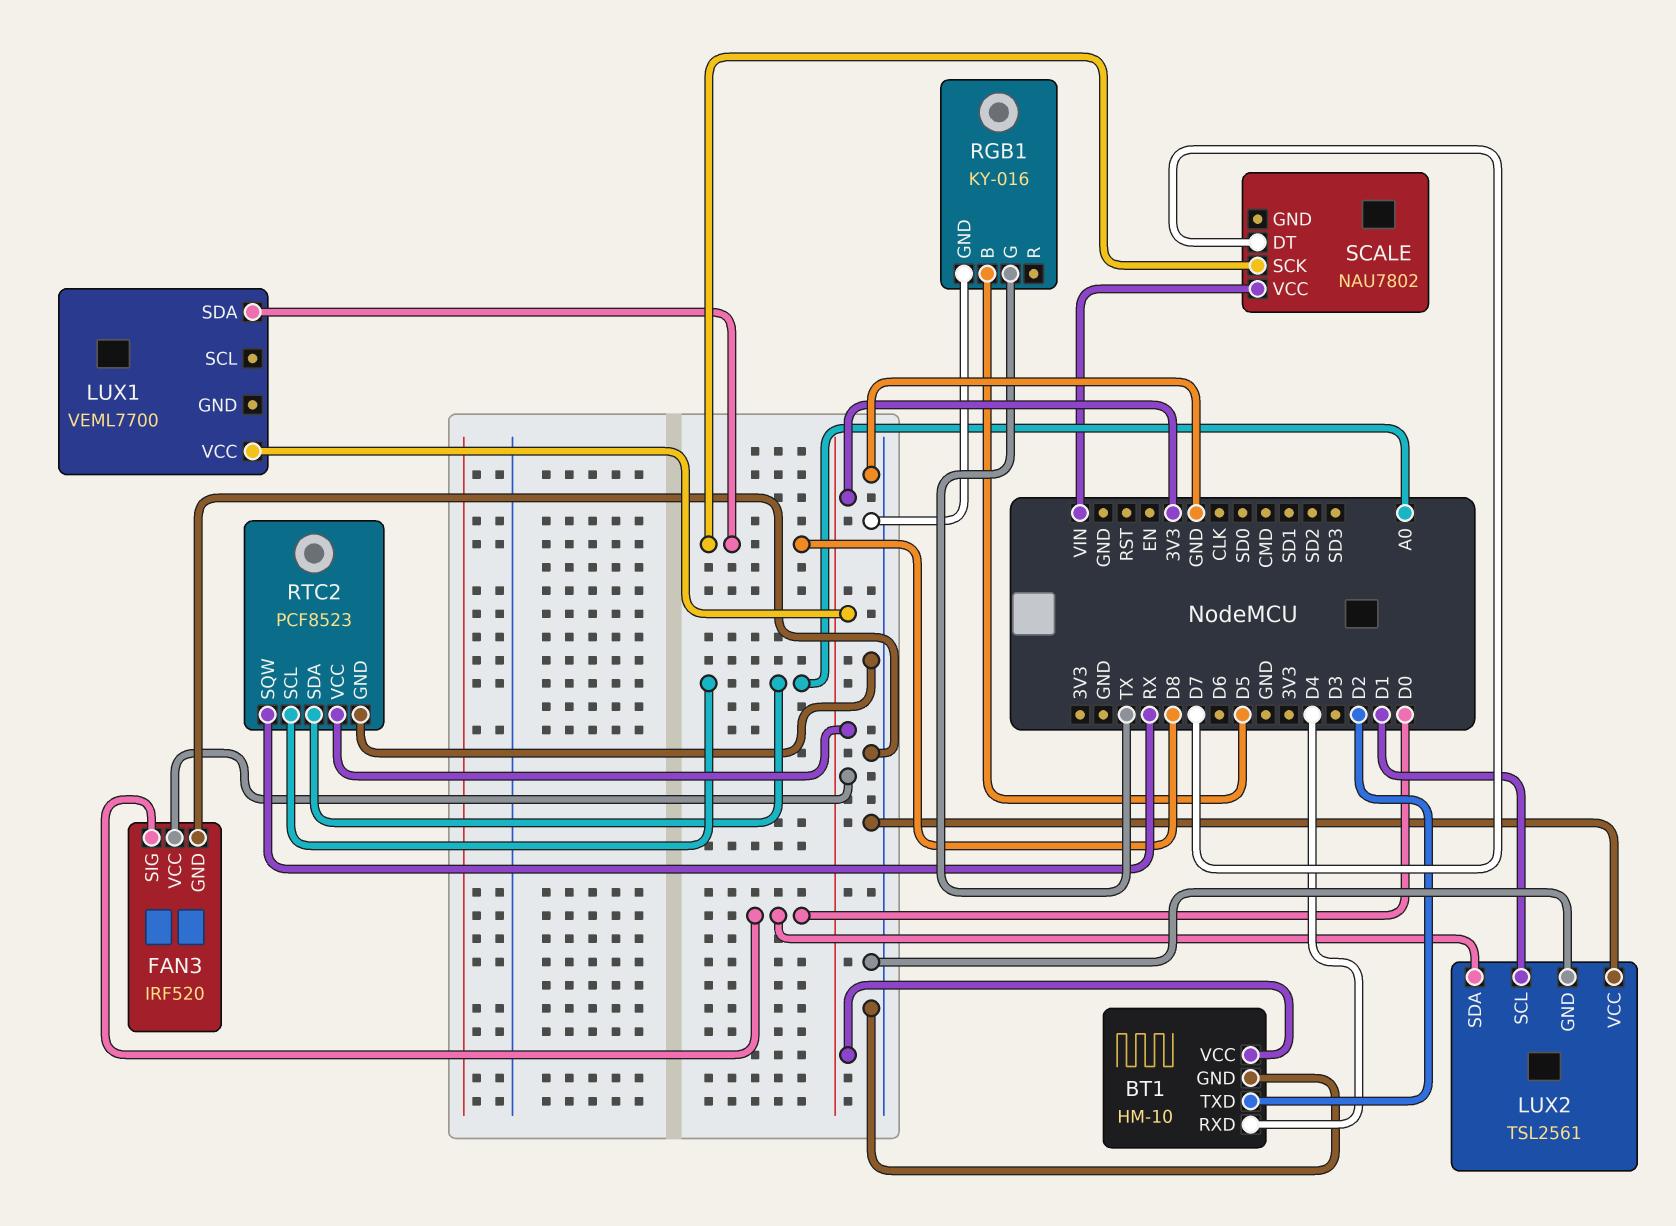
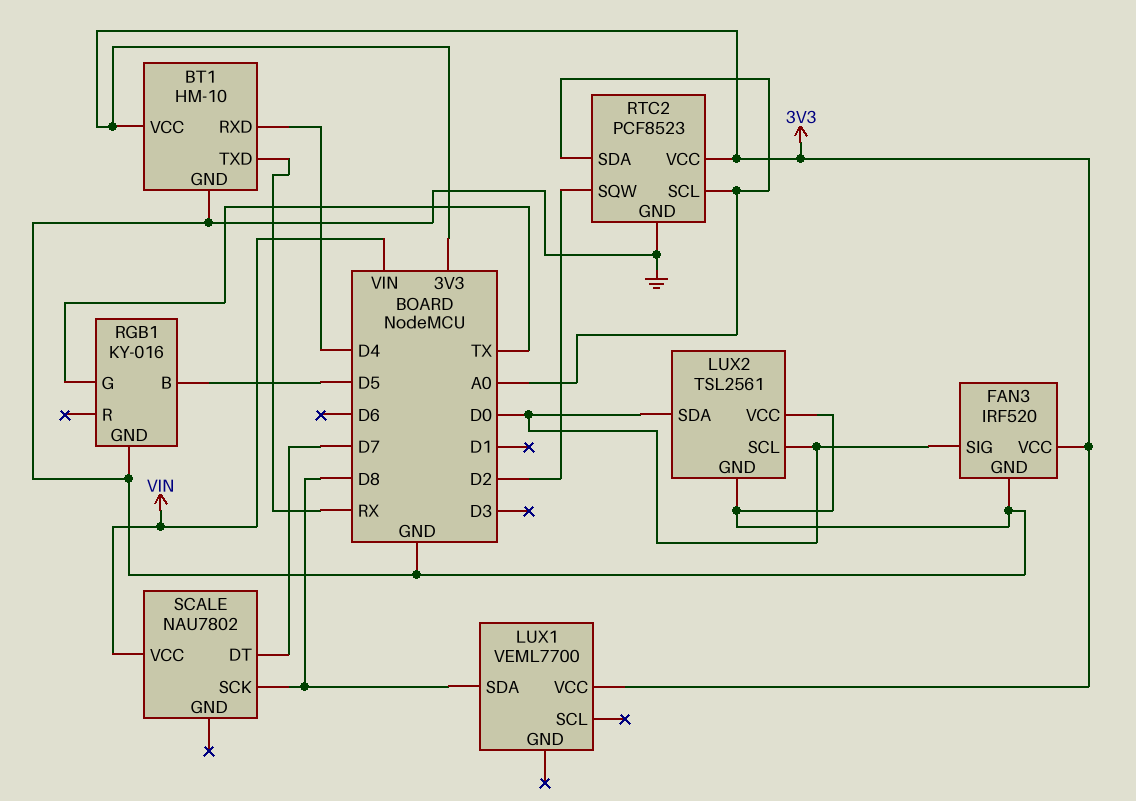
BT1 pin TXD: D2 -> RX
LUX2 pin SCL: D1 -> D0
RTC2 pin SQW: RX -> D2

